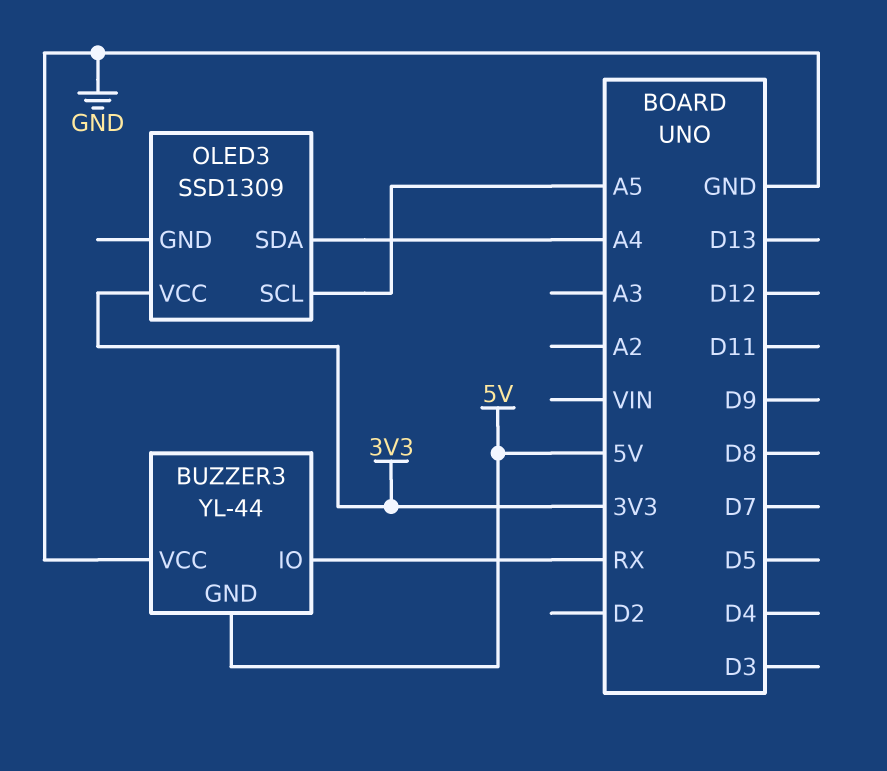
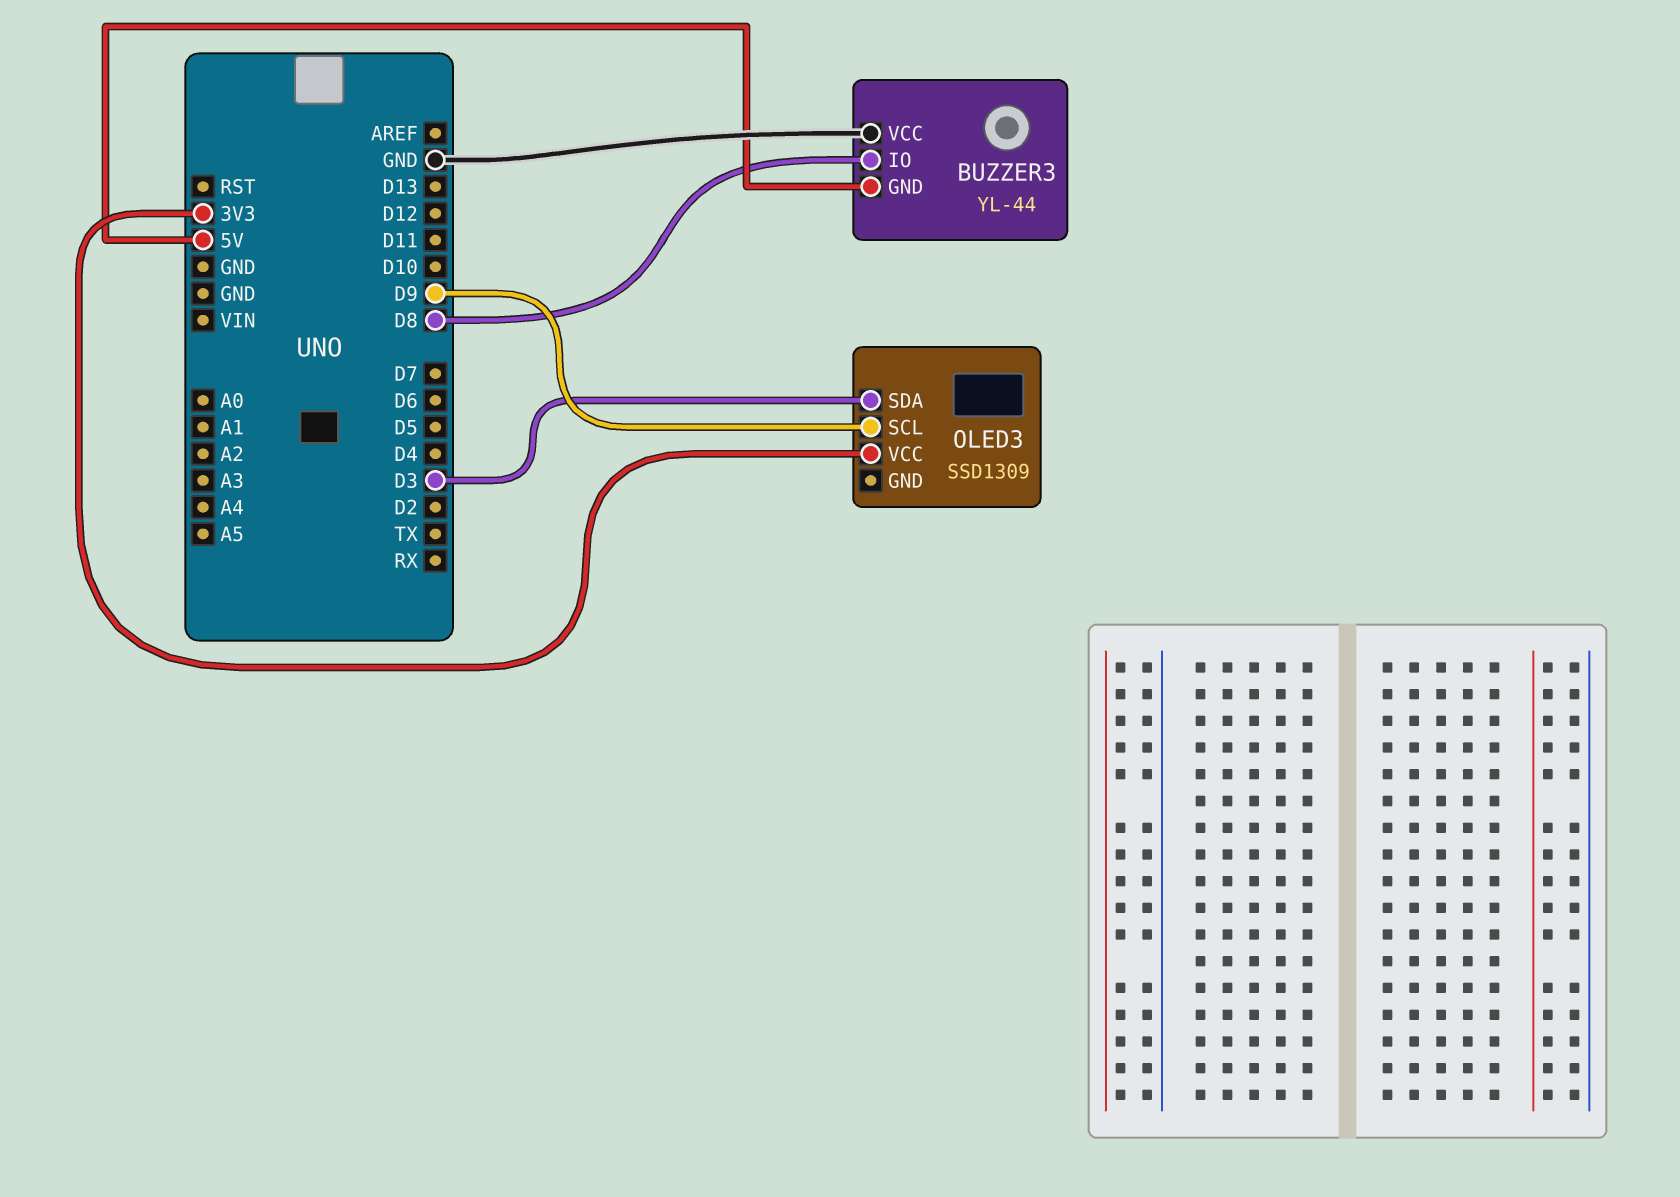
BUZZER3 pin IO: RX -> D8
OLED3 pin SCL: A5 -> D9
OLED3 pin SDA: A4 -> D3

